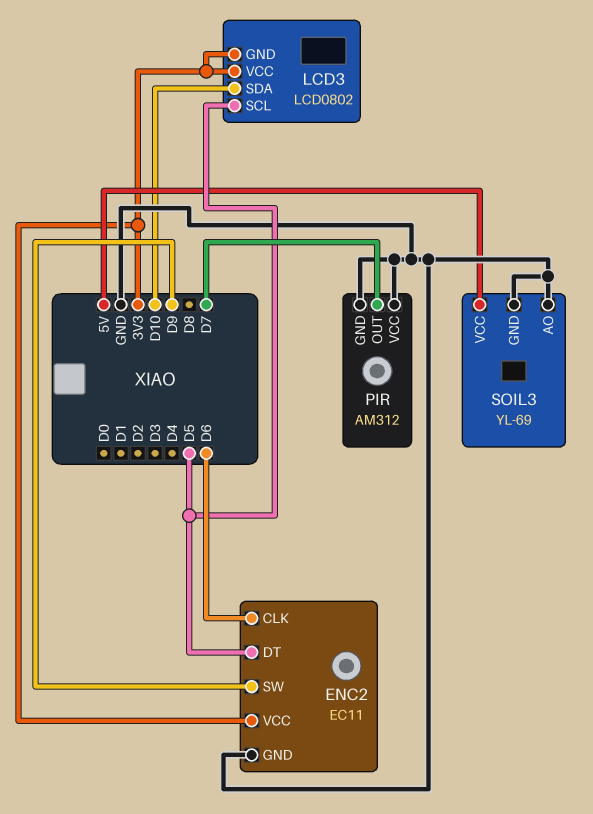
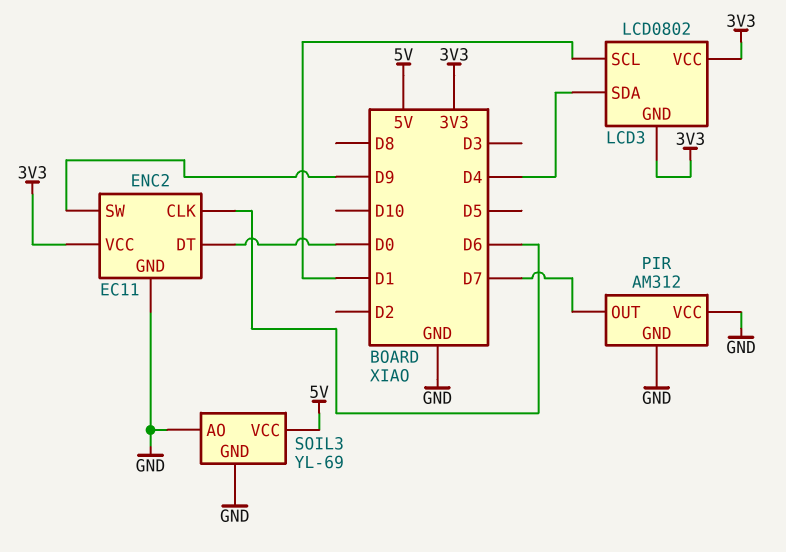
ENC2 pin DT: D5 -> D0
LCD3 pin SCL: D5 -> D1
LCD3 pin SDA: D10 -> D4

